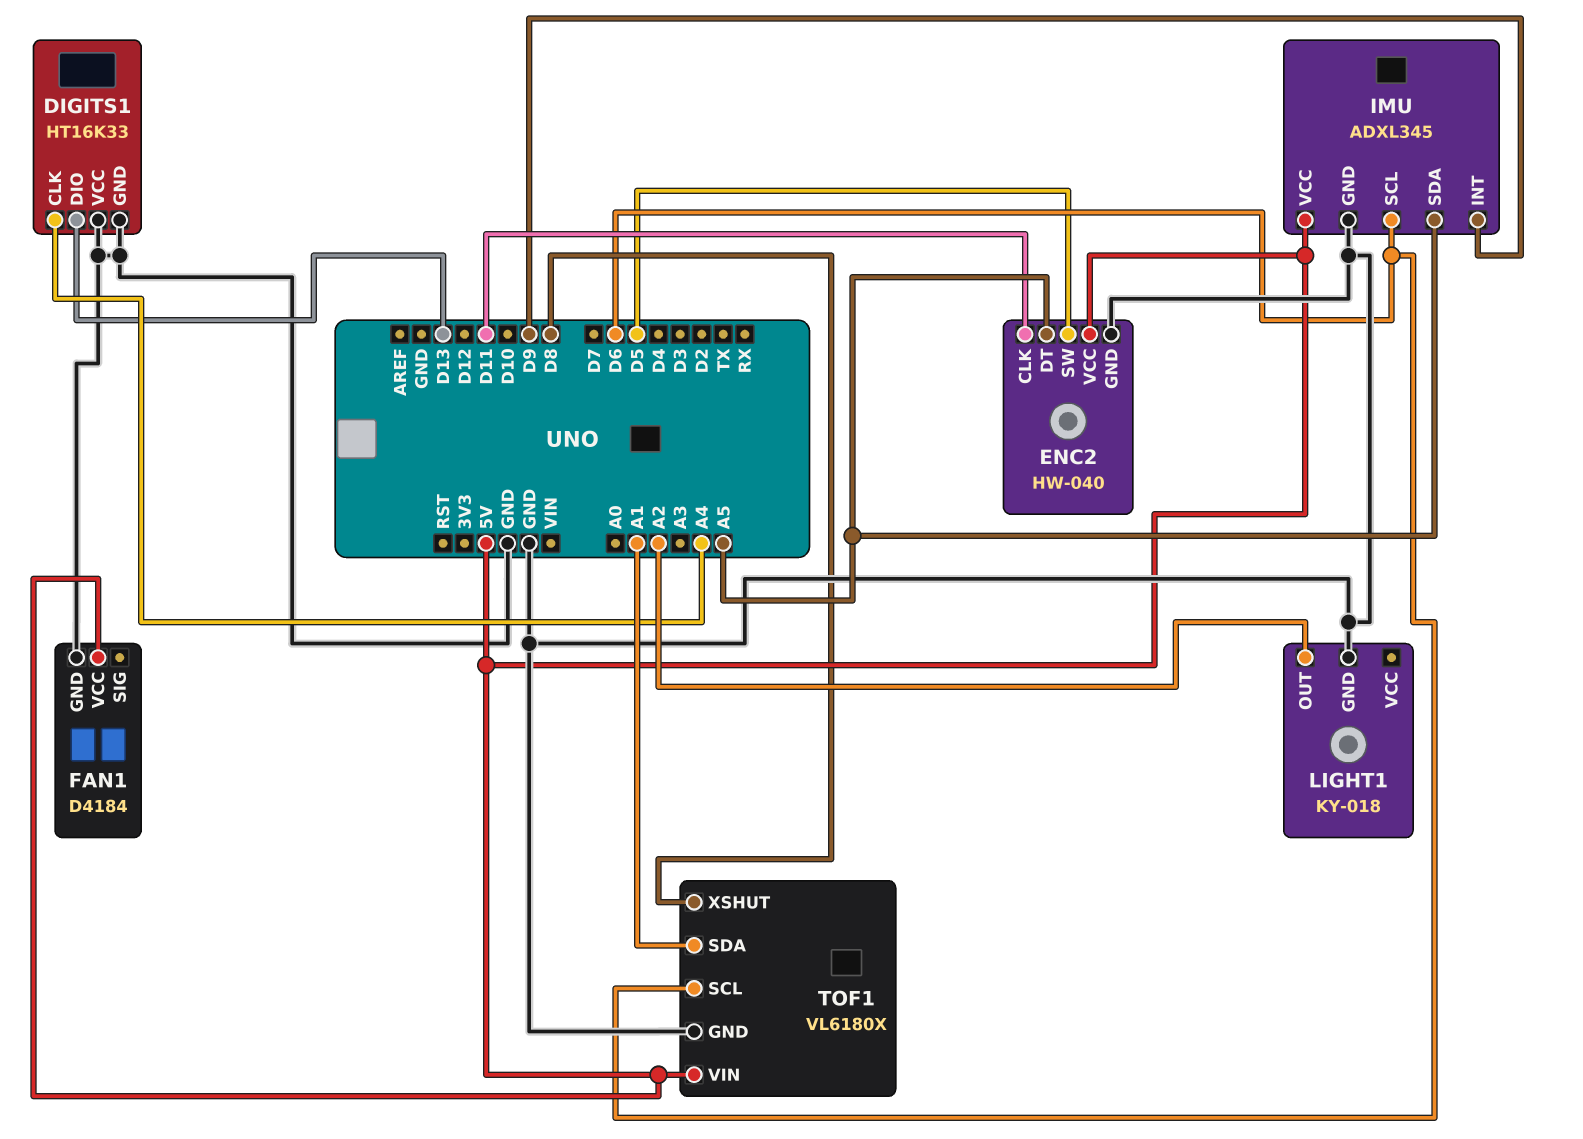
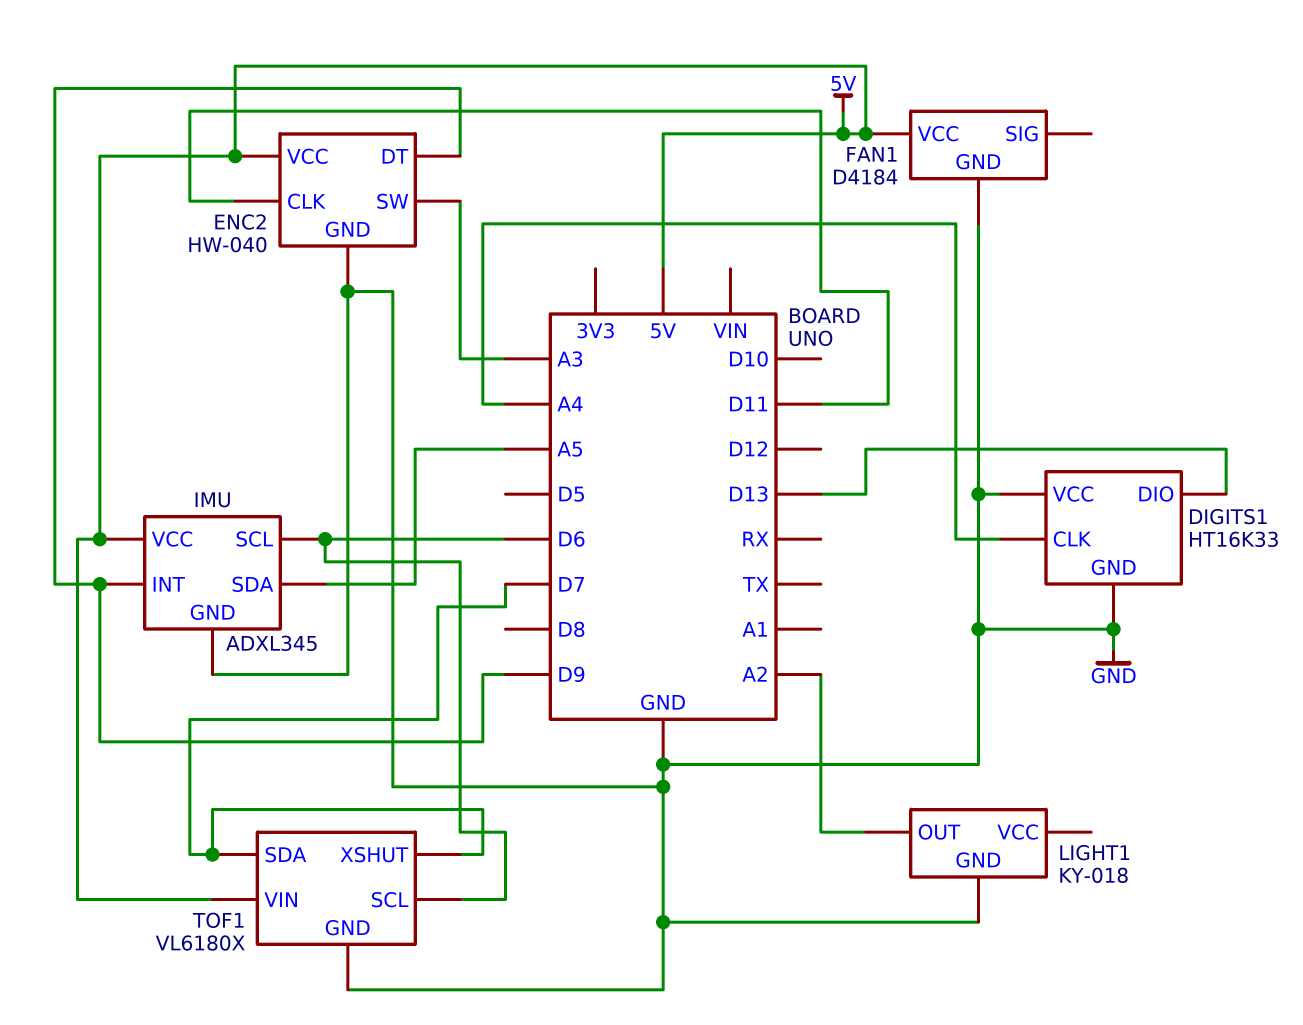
ENC2 pin DT: A5 -> D9
ENC2 pin SW: D5 -> A3
TOF1 pin SDA: A1 -> D7
TOF1 pin XSHUT: D8 -> D7

